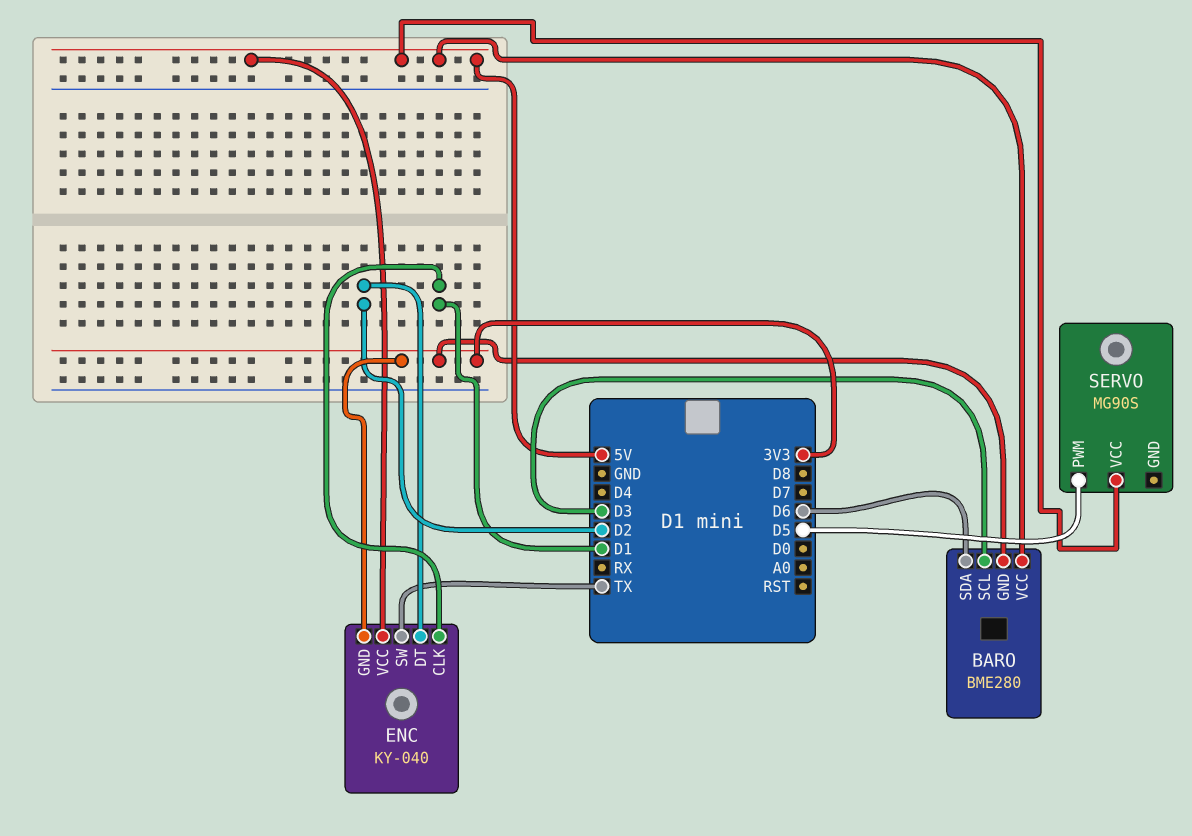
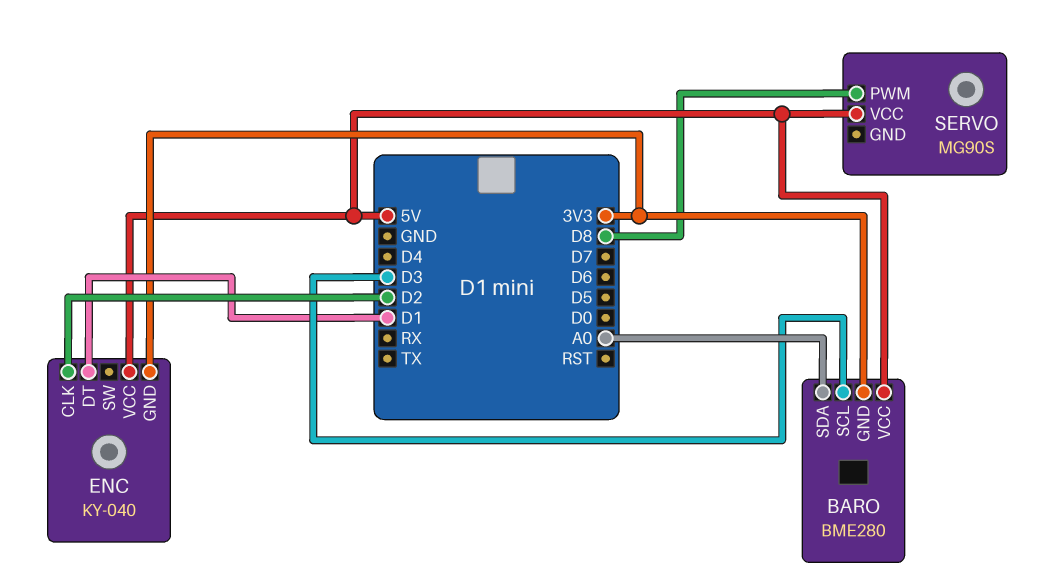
BARO pin SDA: D6 -> A0
ENC pin CLK: D1 -> D2
ENC pin DT: D2 -> D1
ENC pin SW: TX -> none
SERVO pin PWM: D5 -> D8

